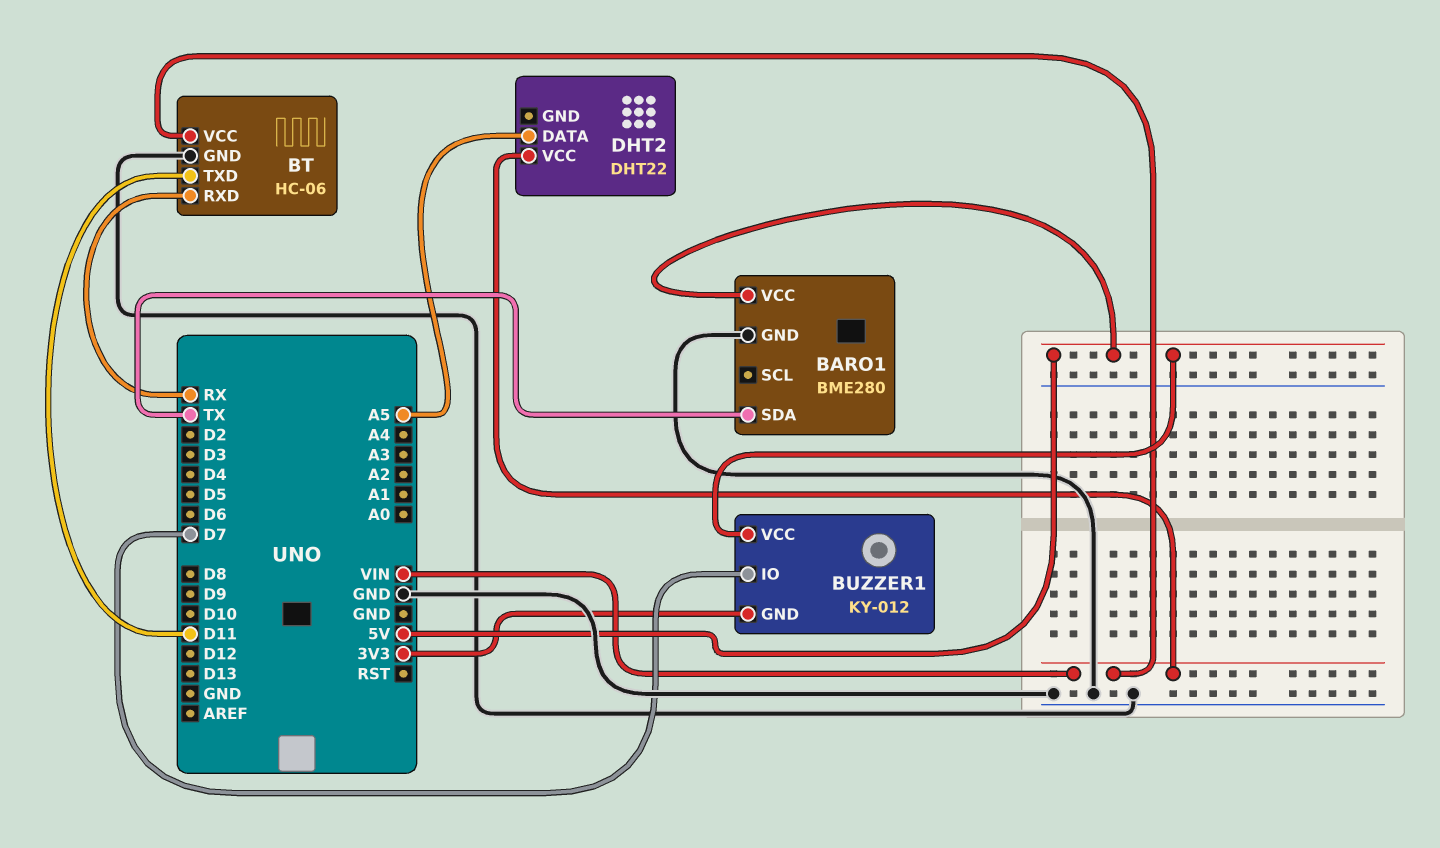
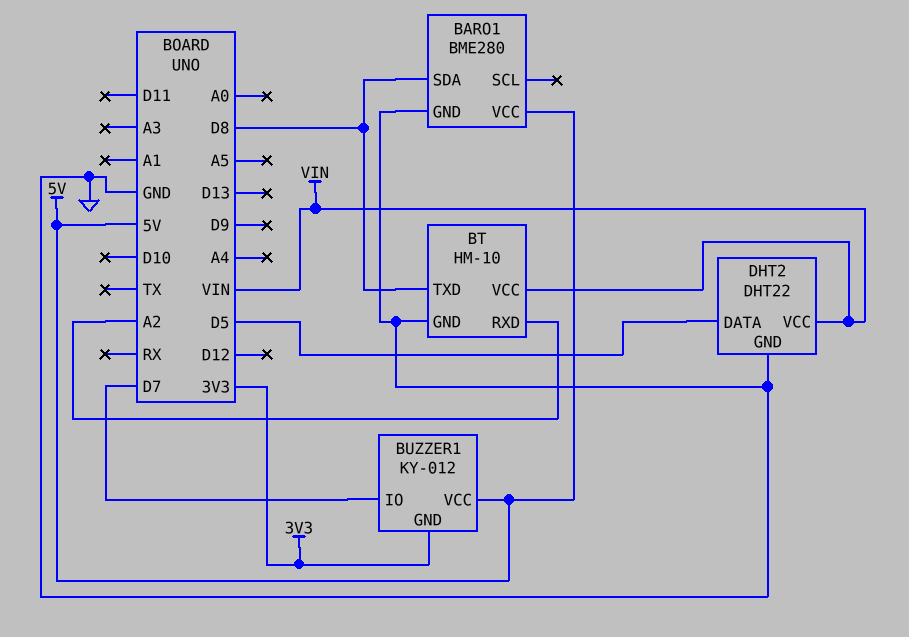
BARO1 pin SDA: TX -> D8
BT: HC-06 -> HM-10
BT pin RXD: RX -> A2
BT pin TXD: D11 -> D8
DHT2 pin DATA: A5 -> D5
DHT2 pin GND: none -> GND

